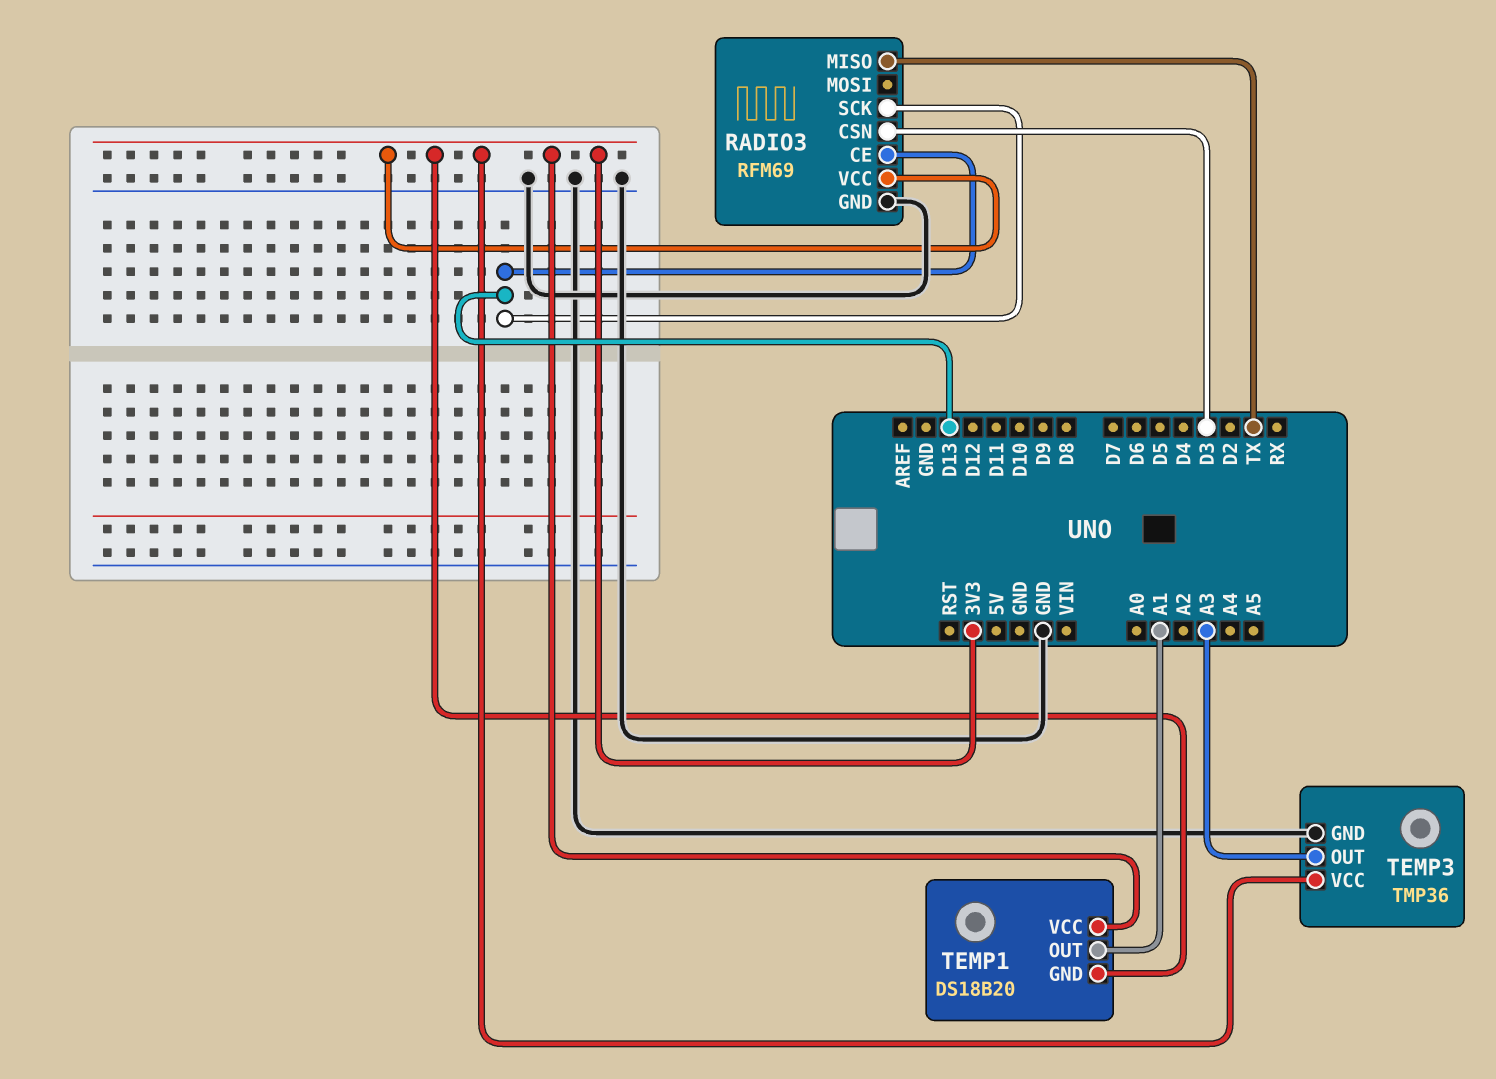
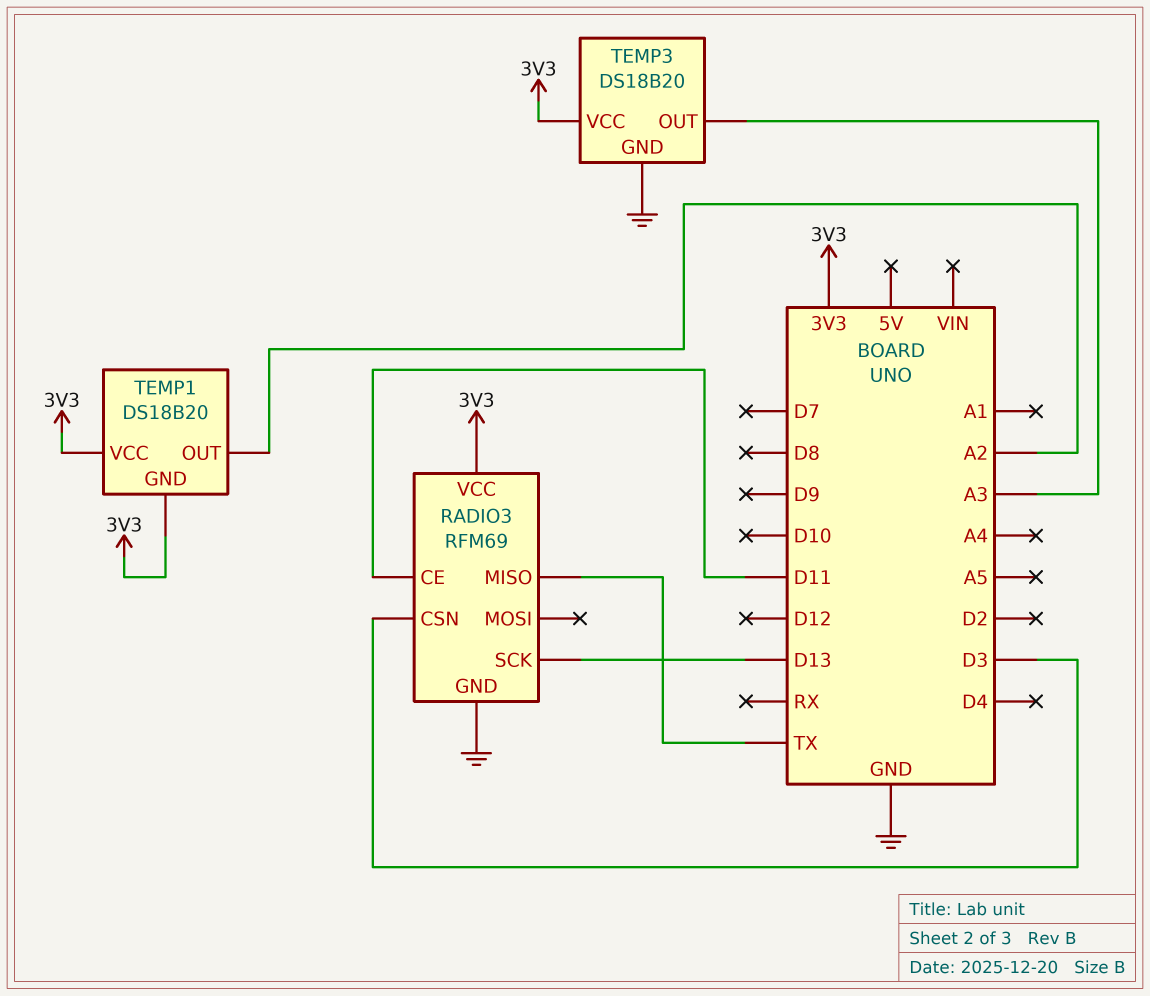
RADIO3 pin CE: D13 -> D11
TEMP1 pin OUT: A1 -> A2
TEMP3: TMP36 -> DS18B20

